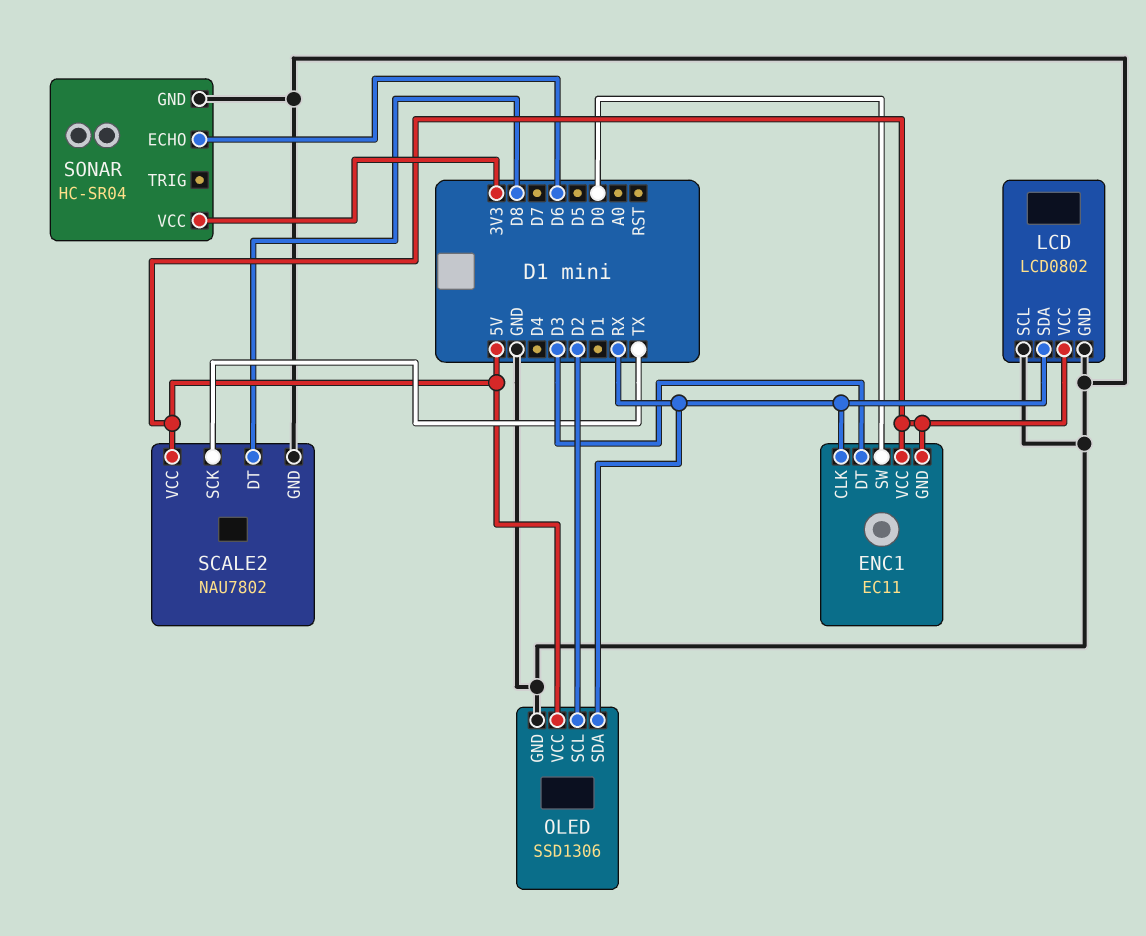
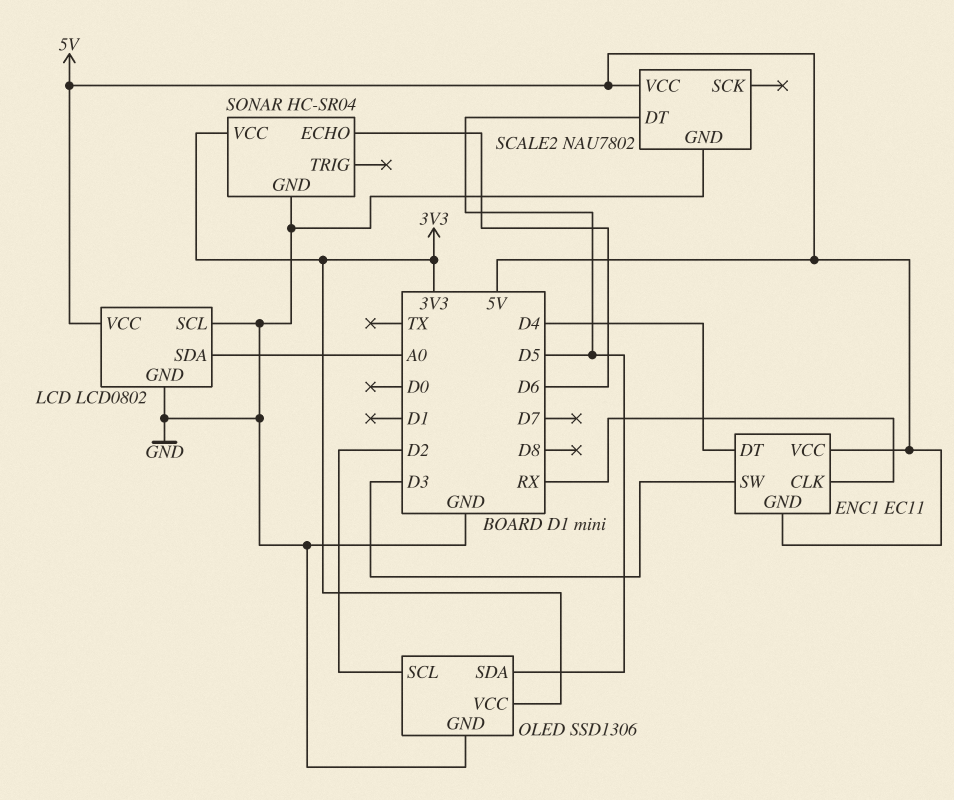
ENC1 pin DT: D3 -> D4
ENC1 pin SW: D0 -> D3
LCD pin SDA: RX -> A0
OLED pin SDA: RX -> D5
OLED pin VCC: 5V -> 3V3
SCALE2 pin DT: D8 -> D5
SCALE2 pin SCK: TX -> none

